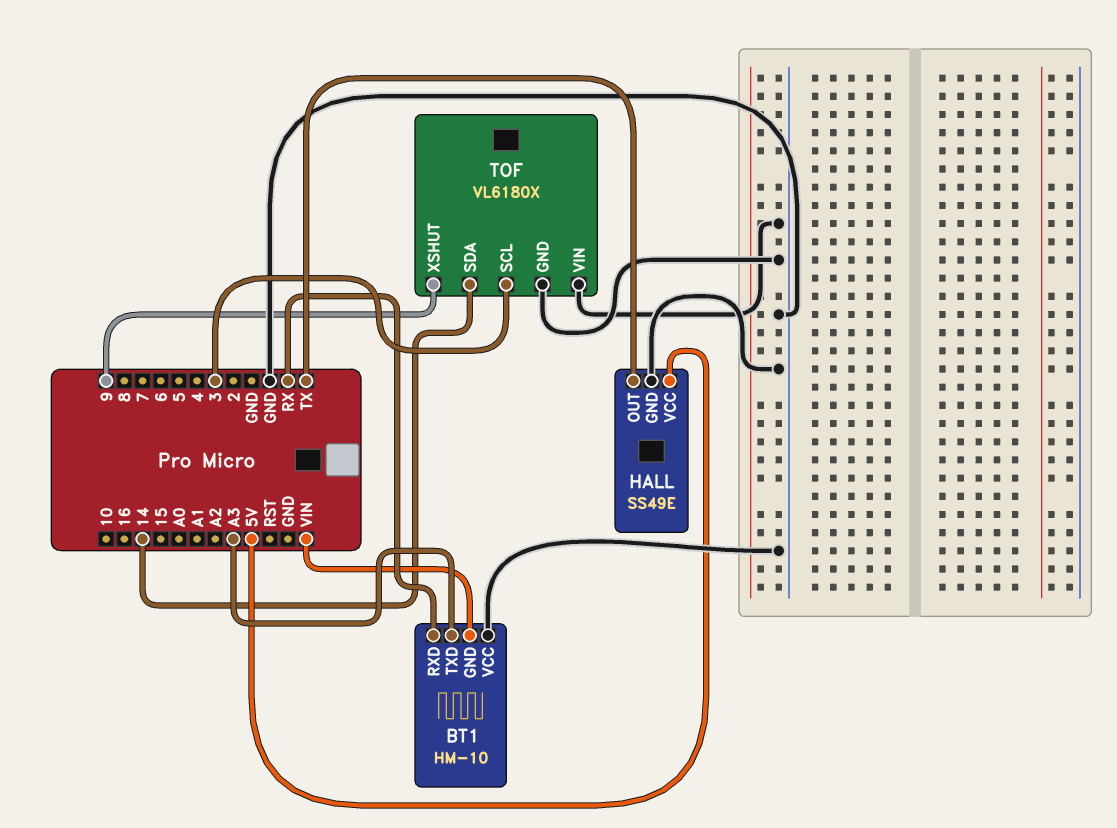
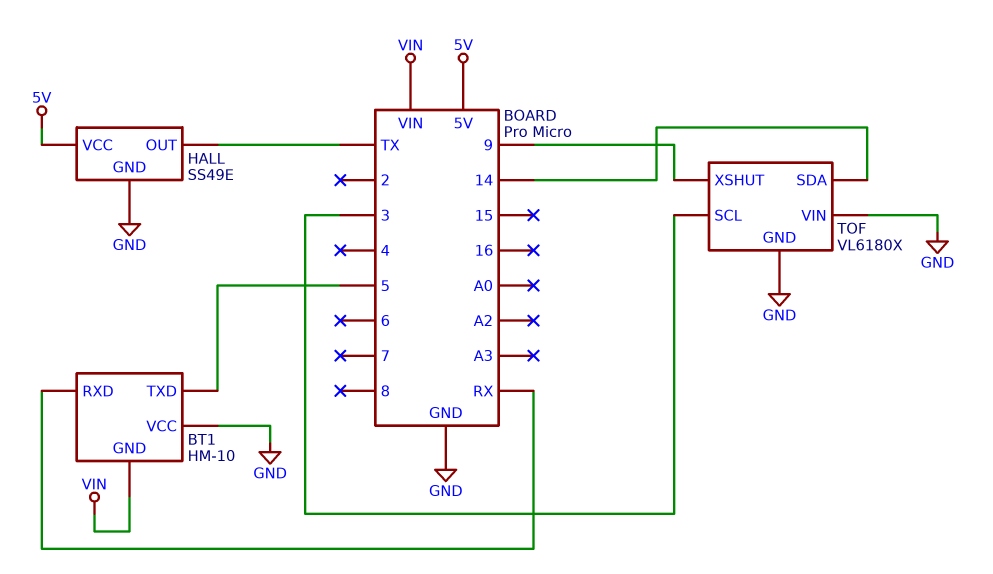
BT1 pin TXD: A3 -> 5

